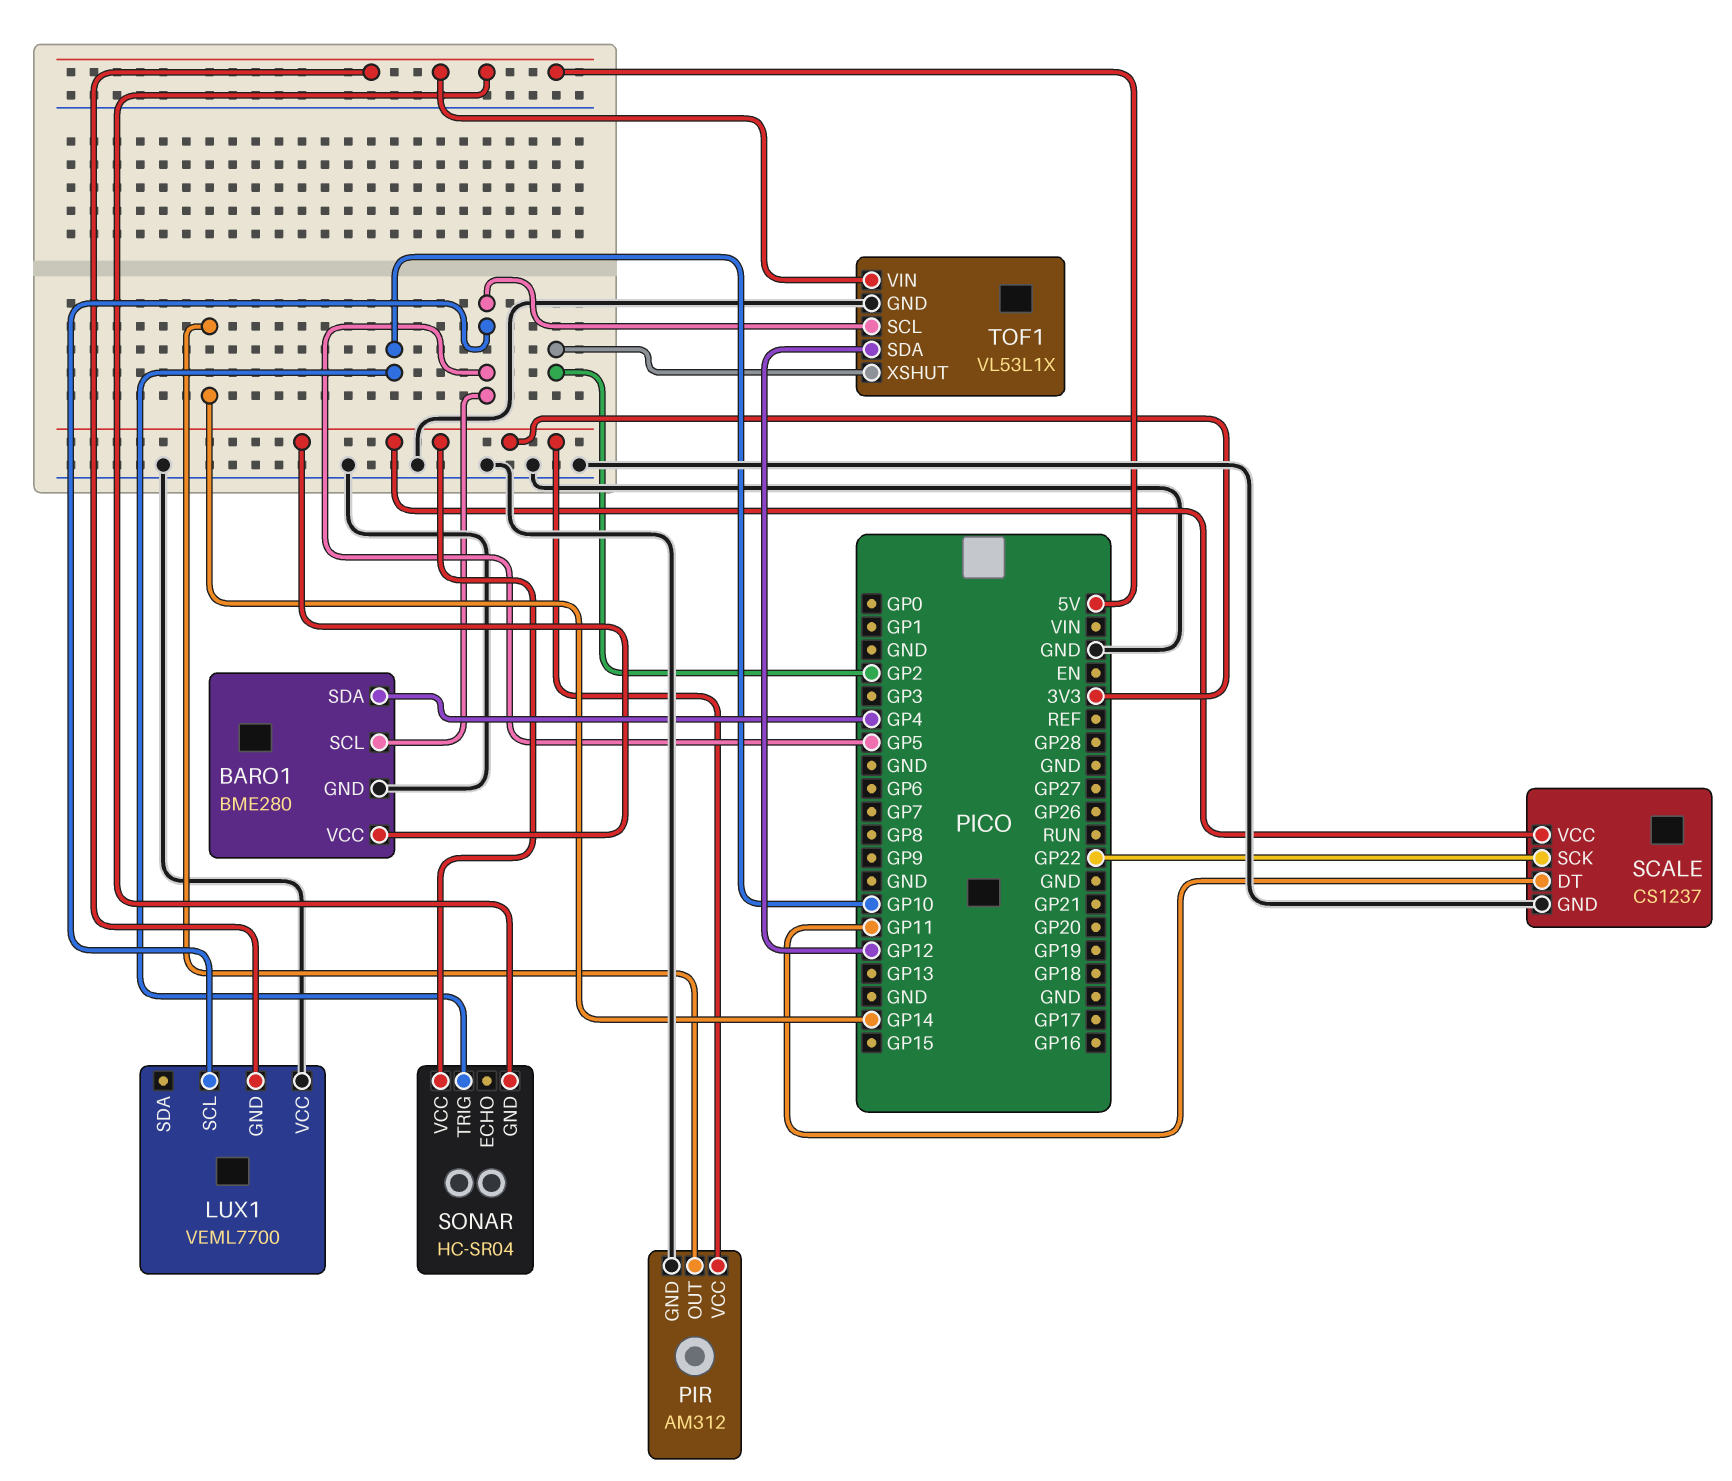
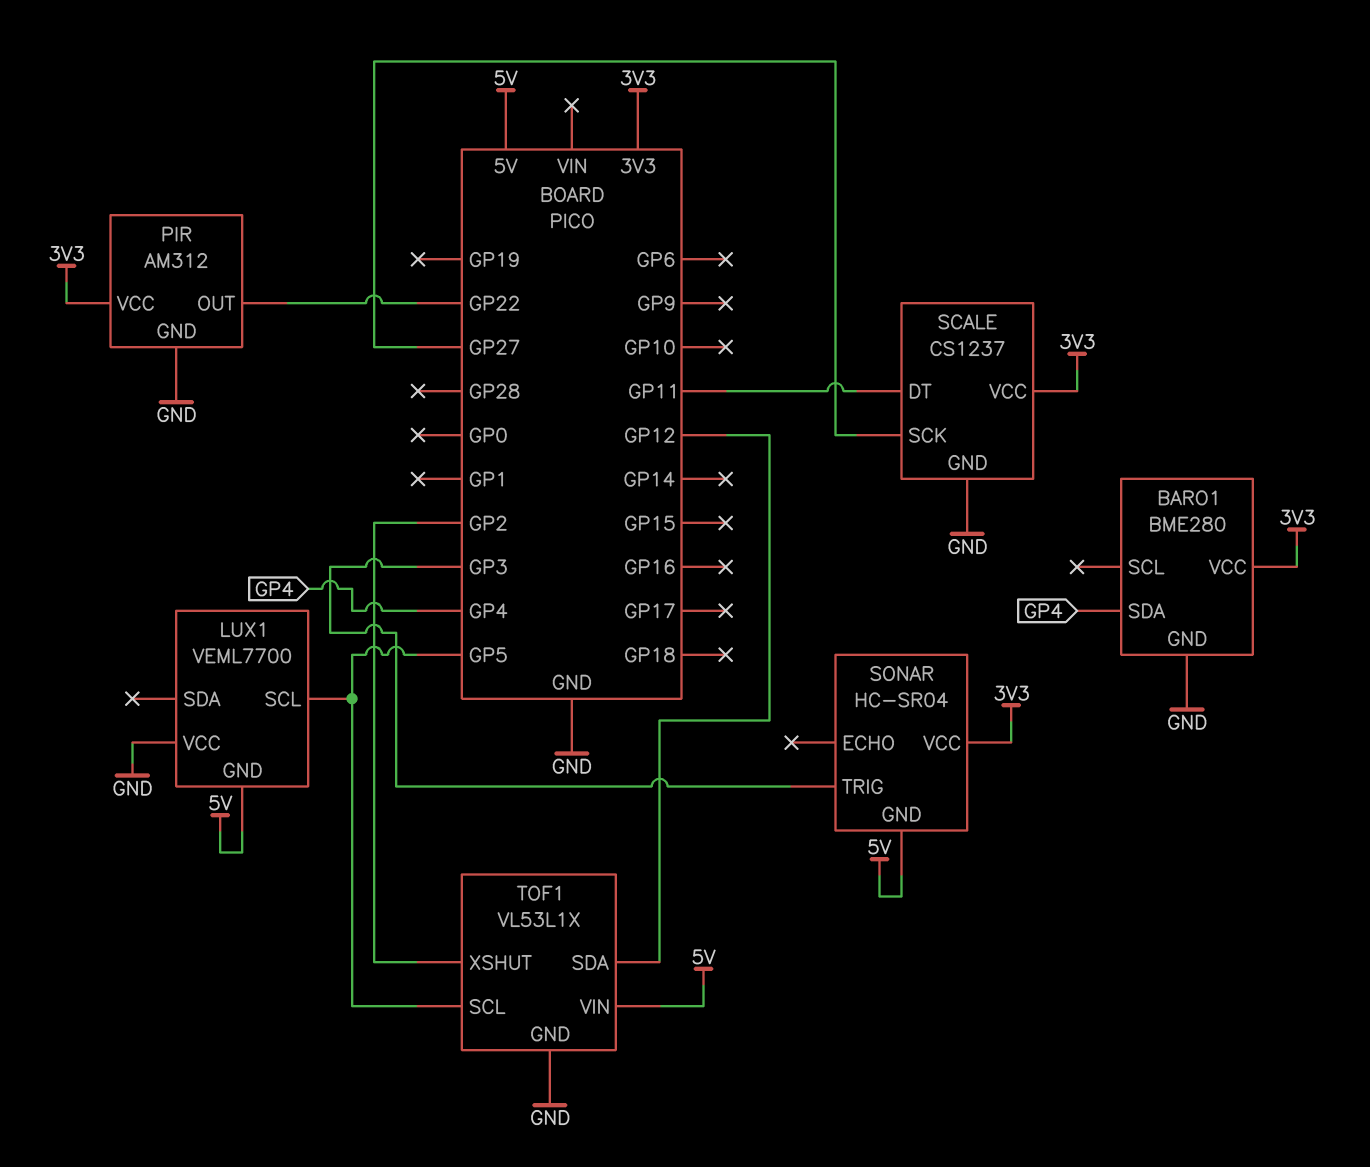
BARO1 pin SCL: GP5 -> none
PIR pin OUT: GP14 -> GP22
SCALE pin SCK: GP22 -> GP27
SONAR pin TRIG: GP10 -> GP3

